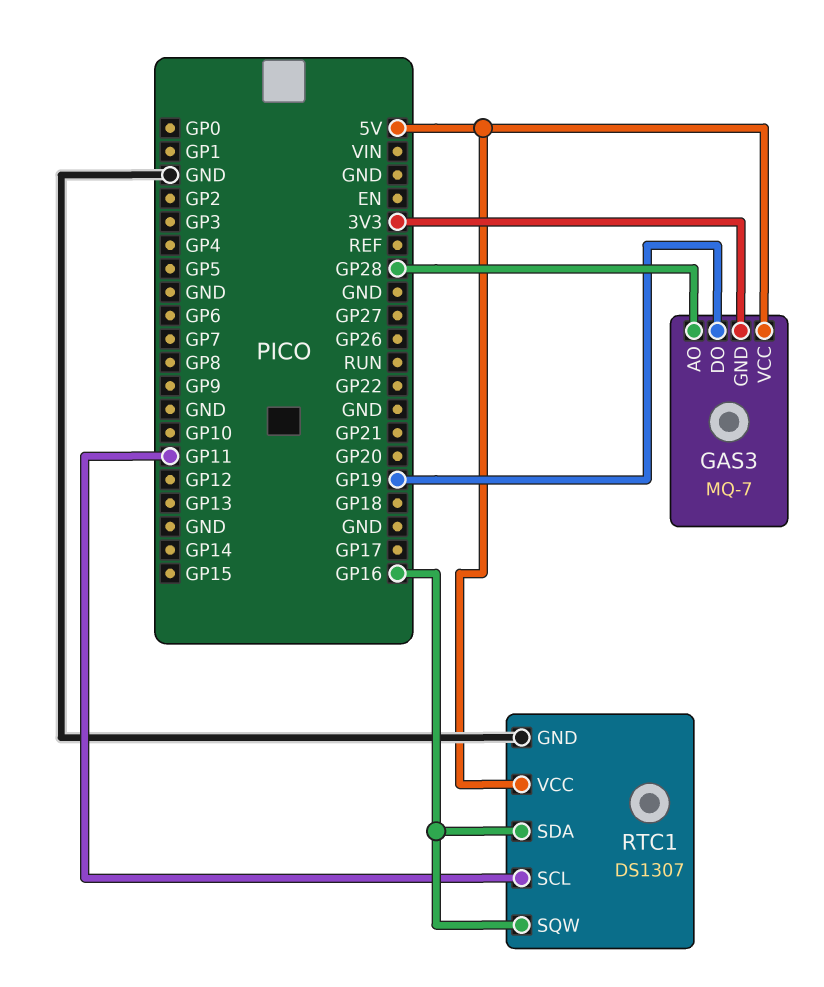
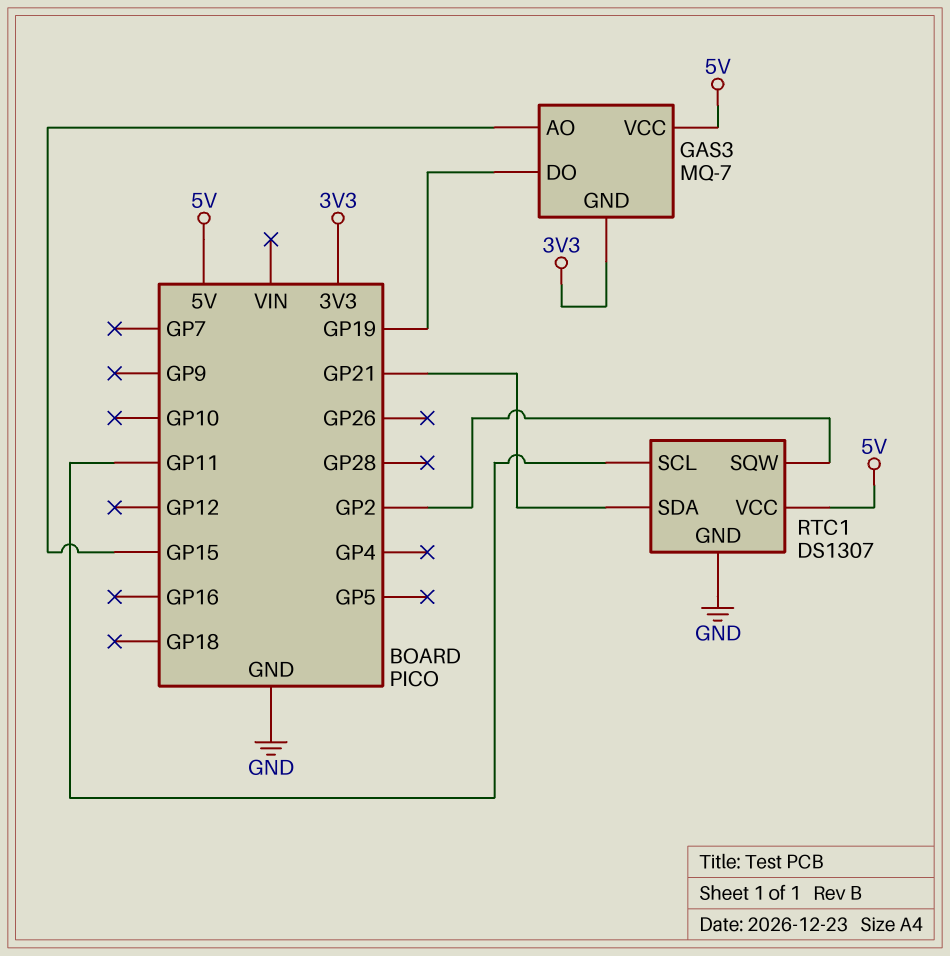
GAS3 pin AO: GP28 -> GP15
RTC1 pin SDA: GP16 -> GP21
RTC1 pin SQW: GP16 -> GP2

